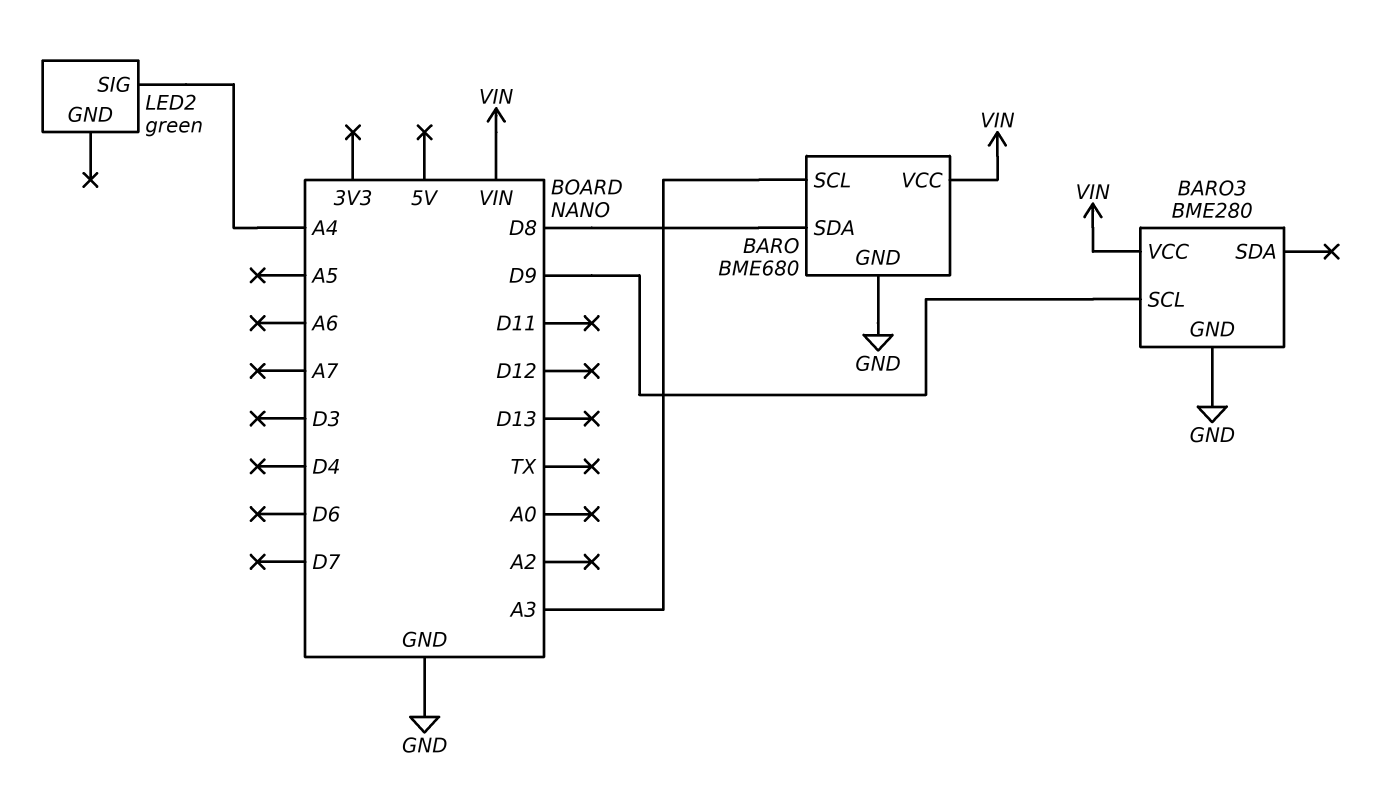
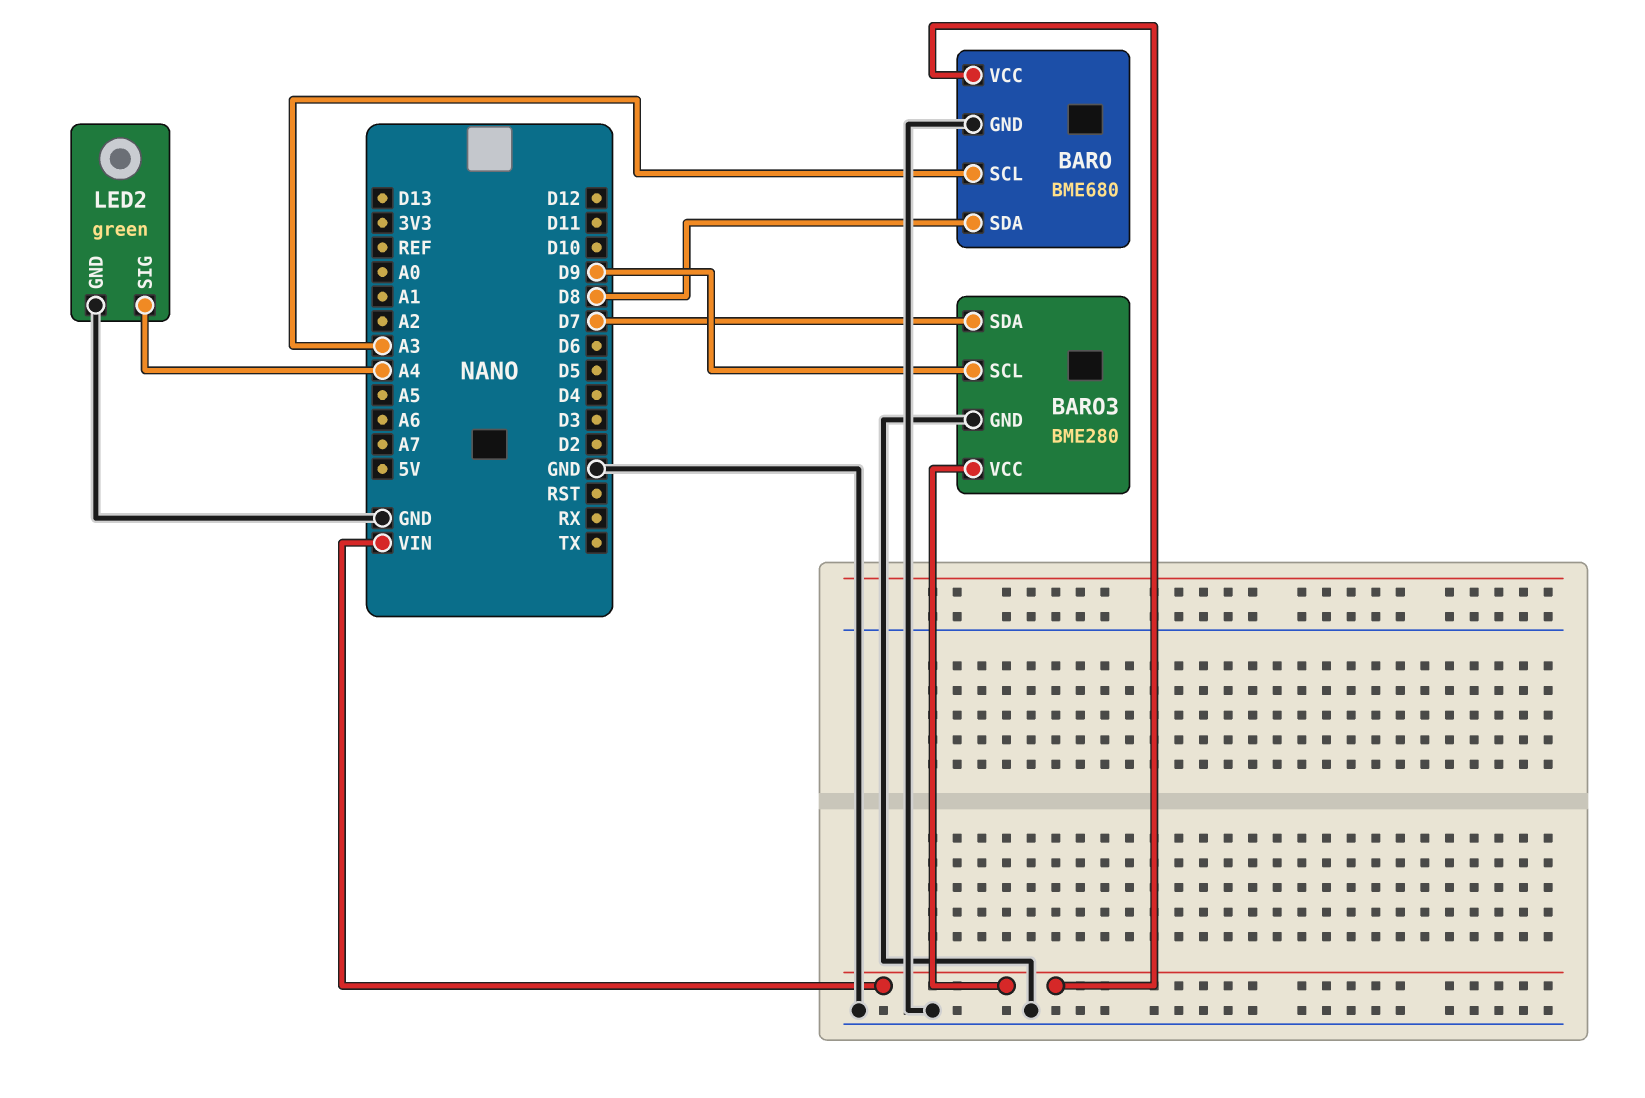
BARO3 pin SDA: none -> D7
LED2 pin GND: none -> GND

